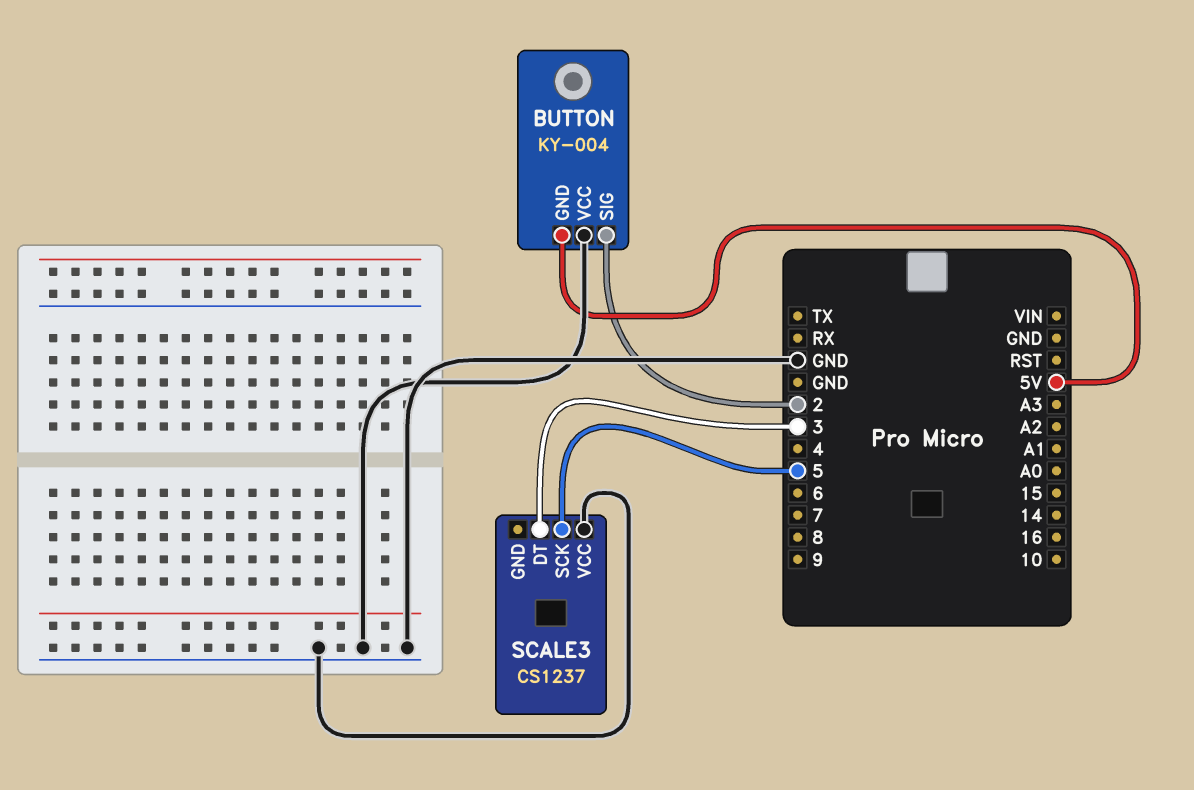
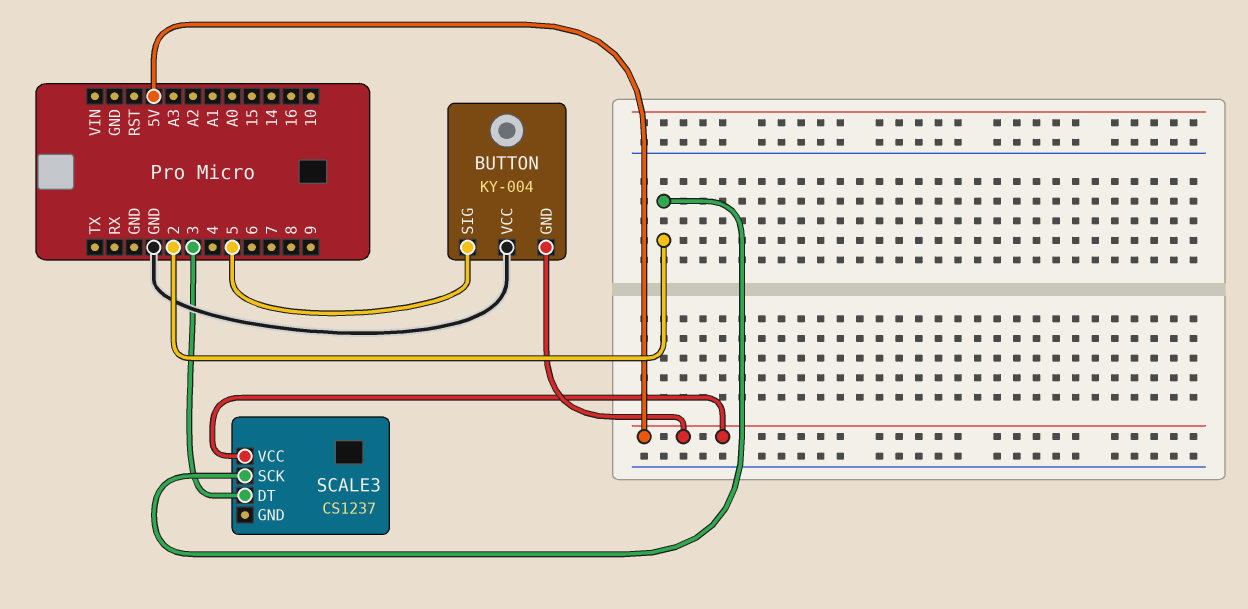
BUTTON pin SIG: 2 -> 5
SCALE3 pin SCK: 5 -> 2
SCALE3 pin VCC: GND -> 5V

